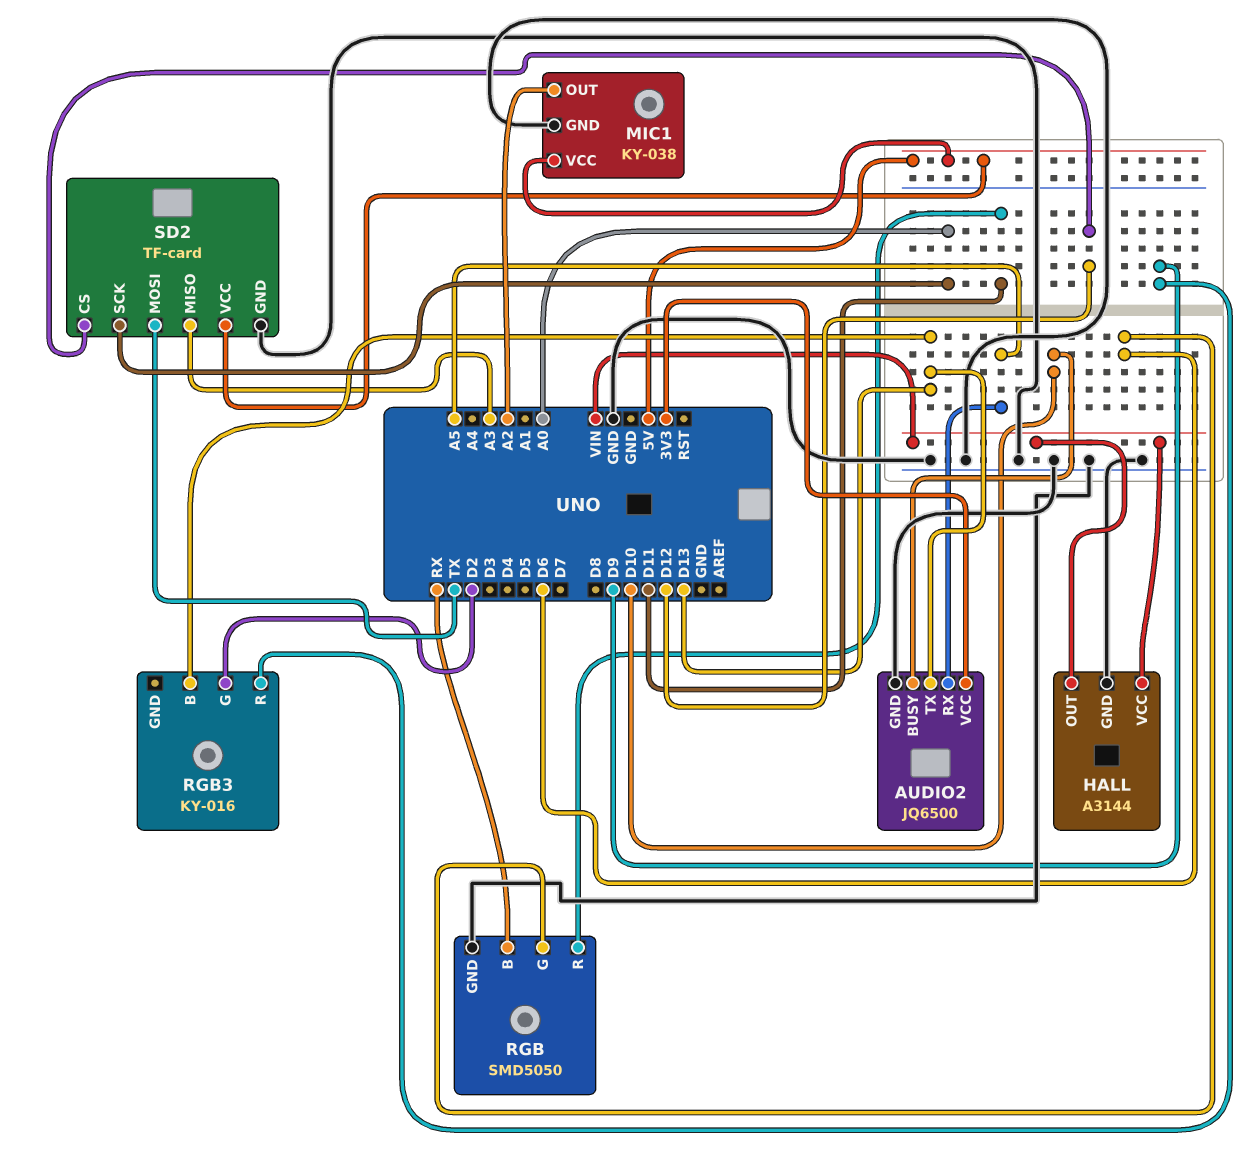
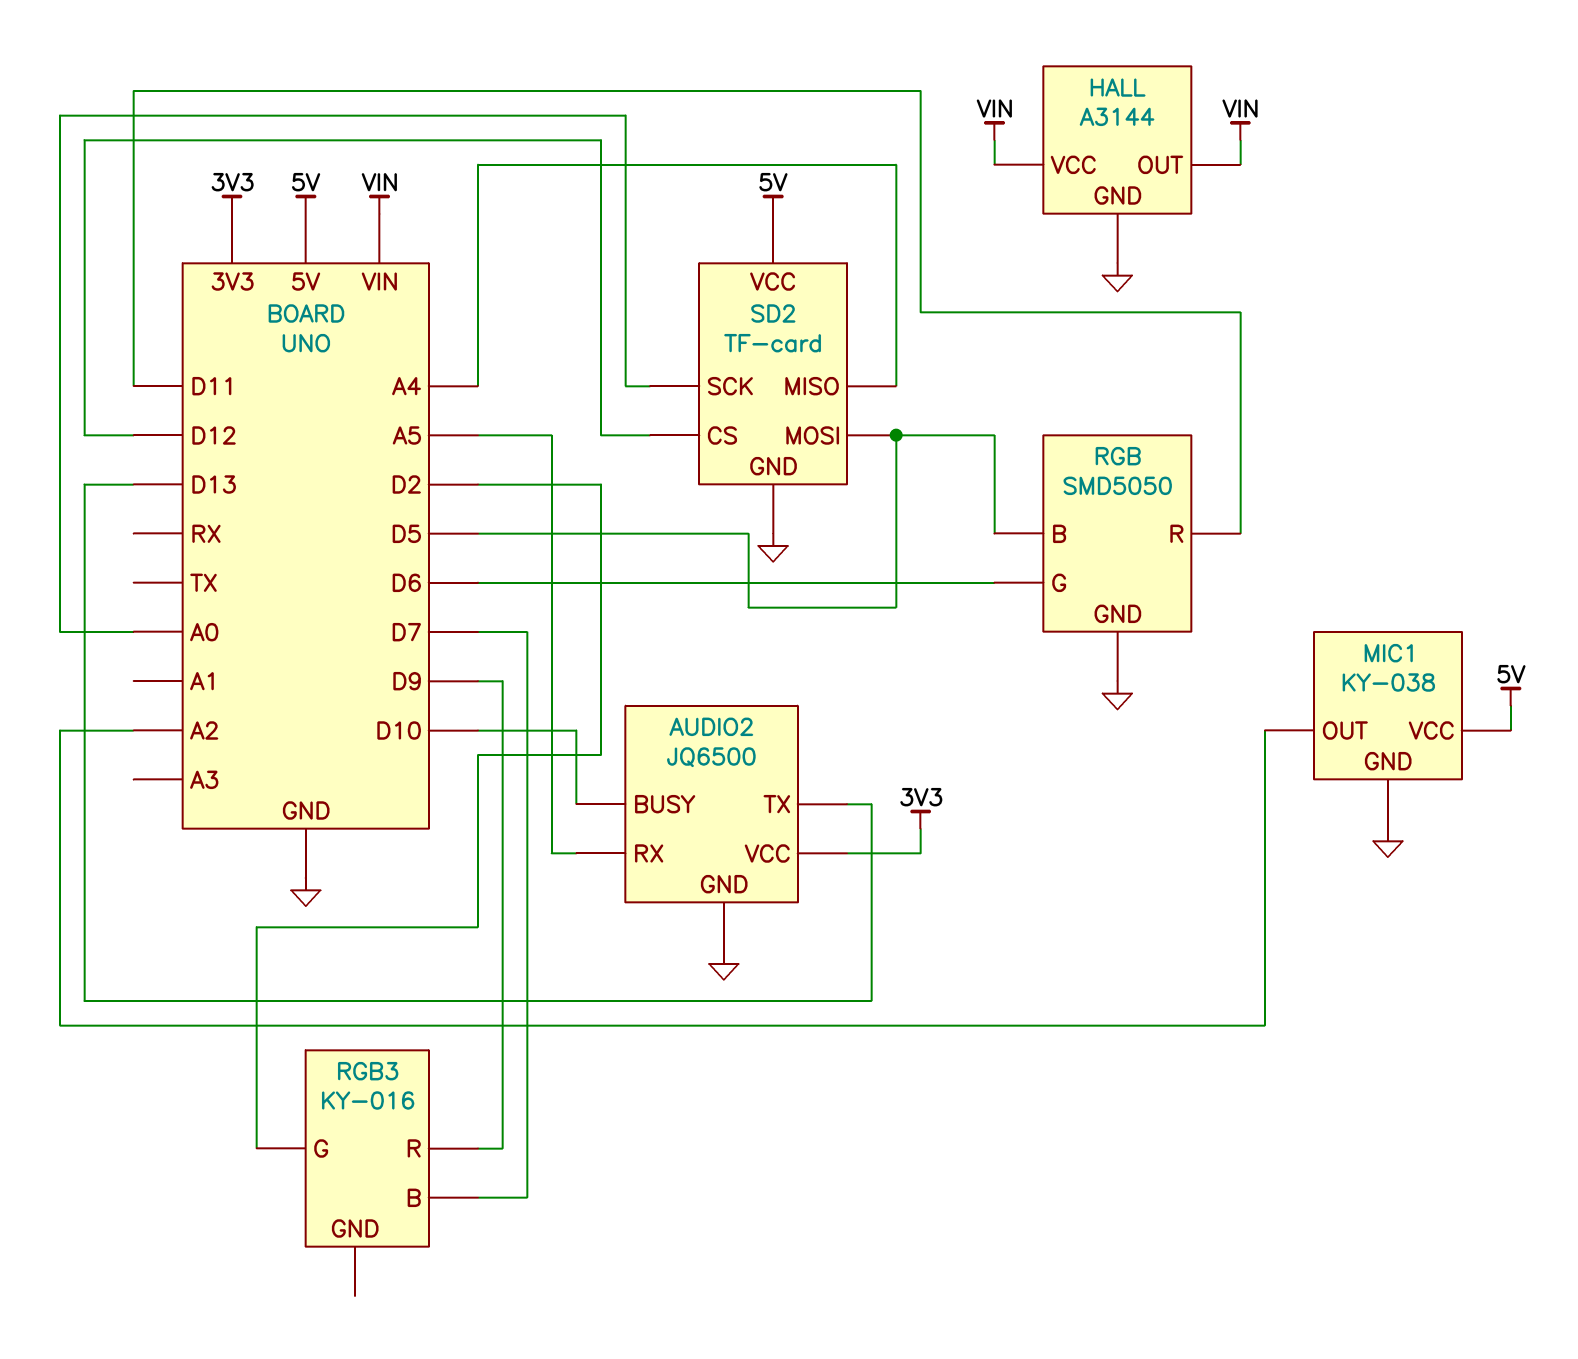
RGB pin B: RX -> D5
RGB3 pin B: D13 -> D7
SD2 pin MISO: A3 -> A4
SD2 pin MOSI: TX -> D5

